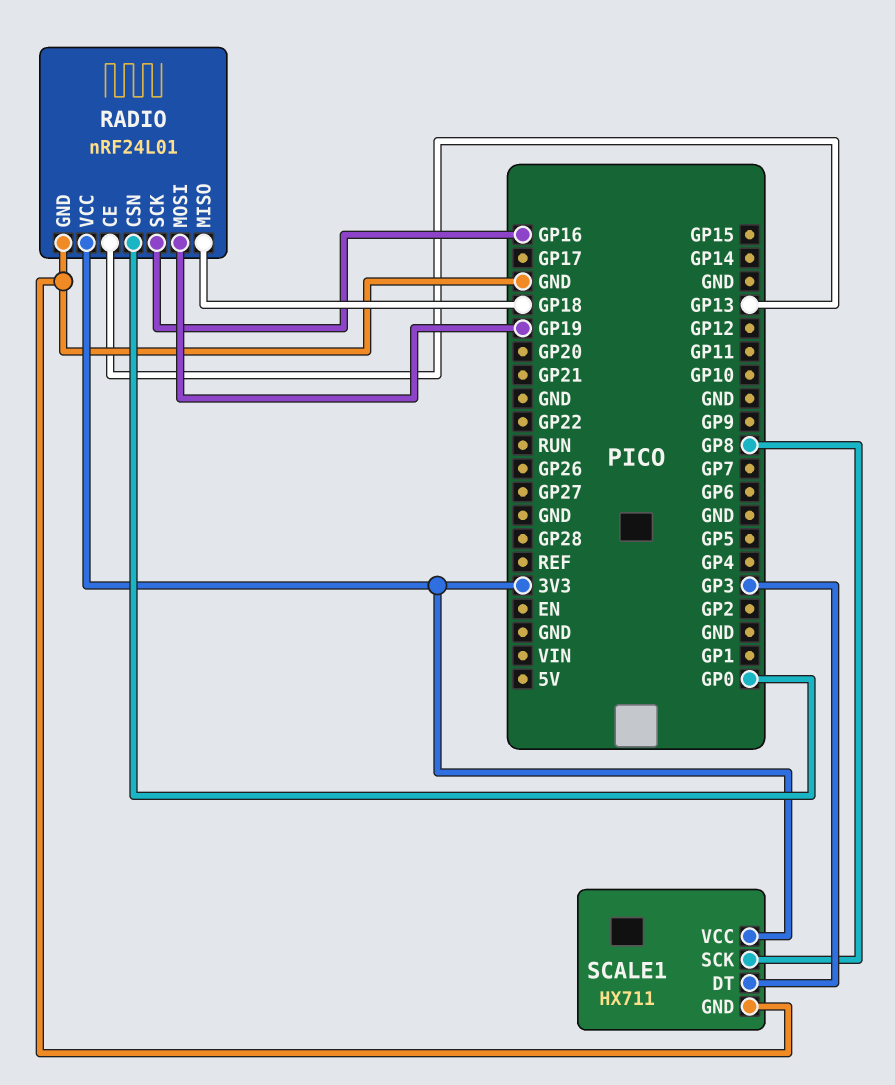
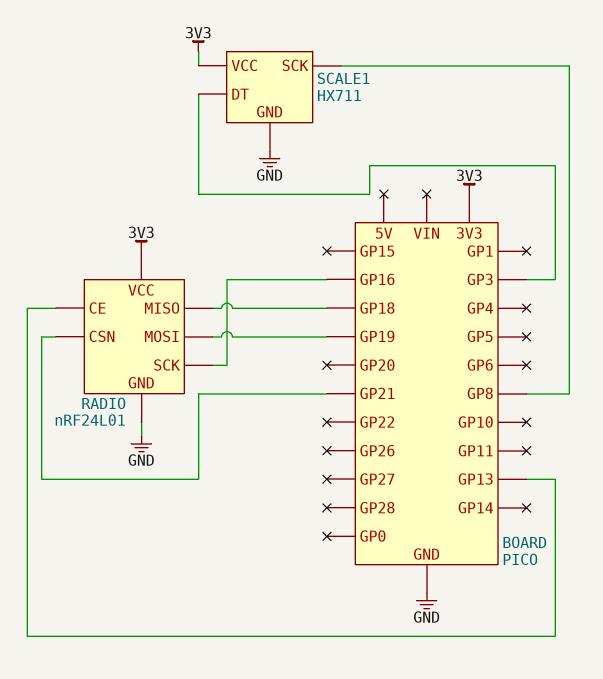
RADIO pin CSN: GP0 -> GP21

